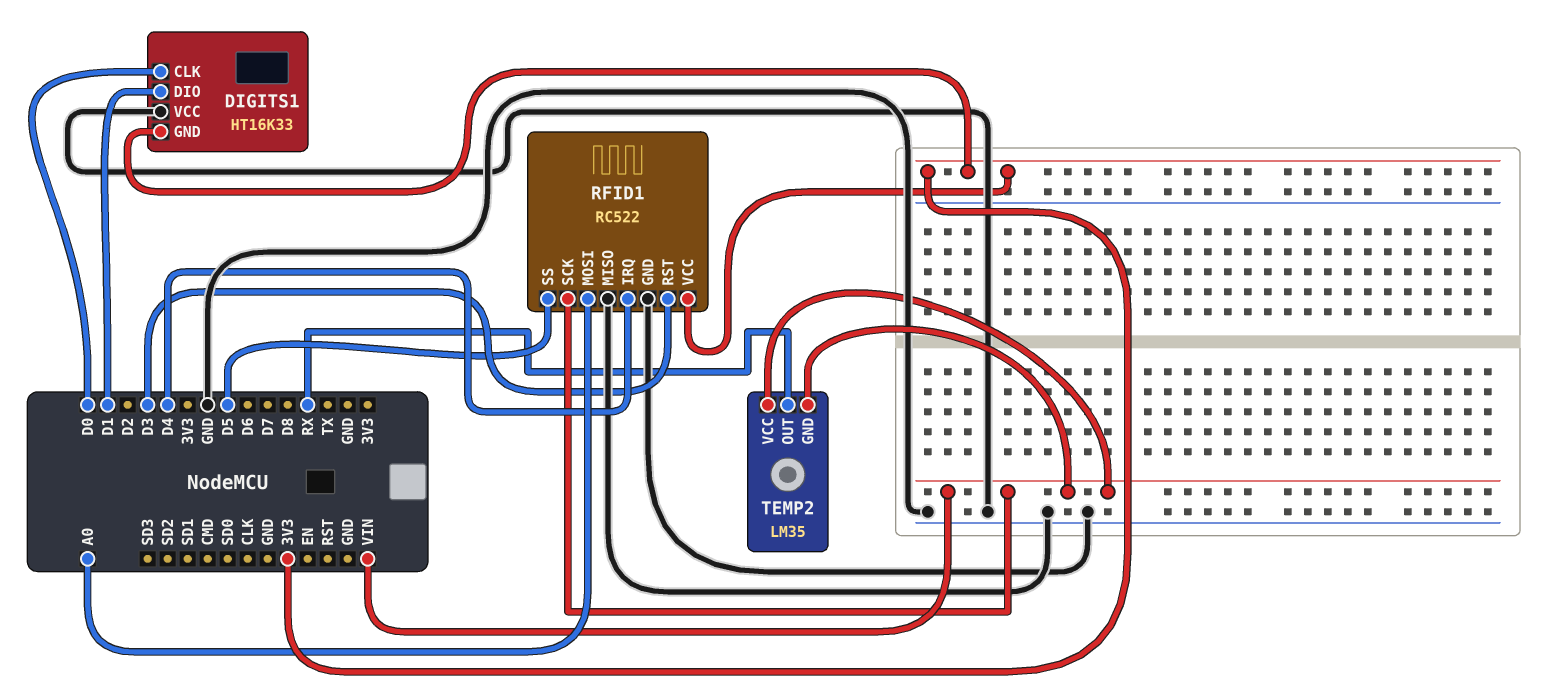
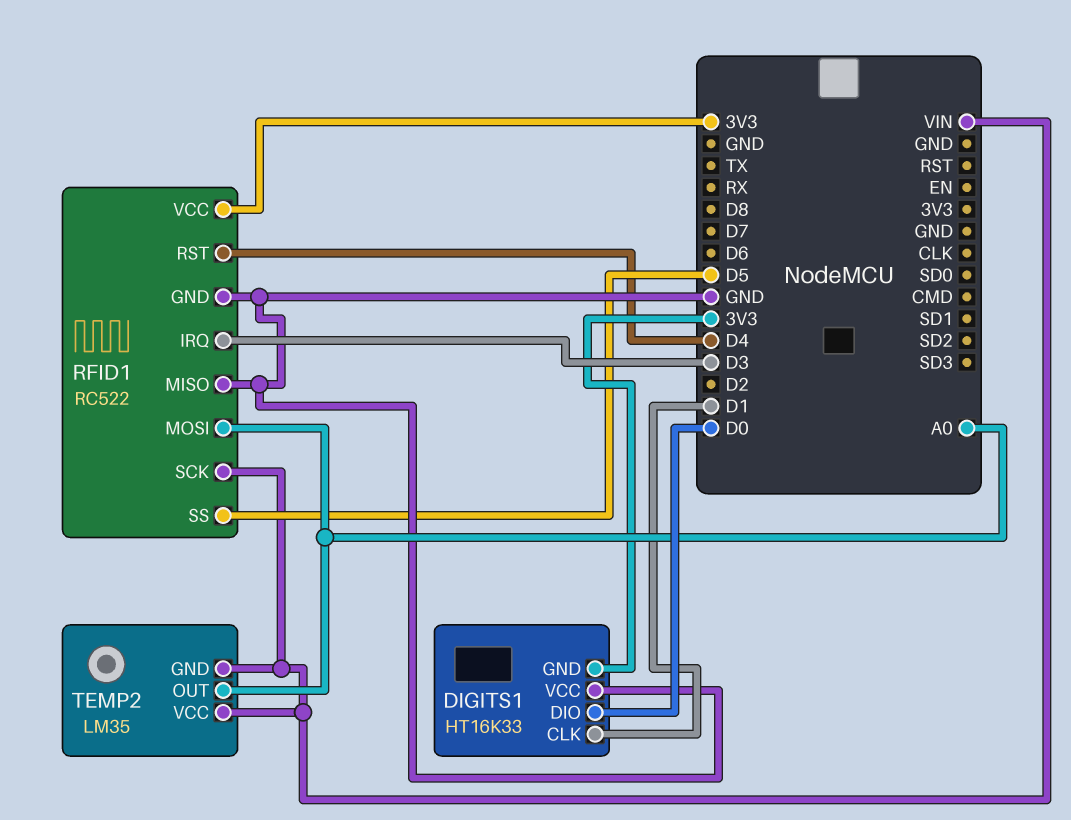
DIGITS1 pin CLK: D0 -> D1
DIGITS1 pin DIO: D1 -> D0
RFID1 pin IRQ: D4 -> D3
RFID1 pin RST: D3 -> D4
TEMP2 pin OUT: RX -> A0

